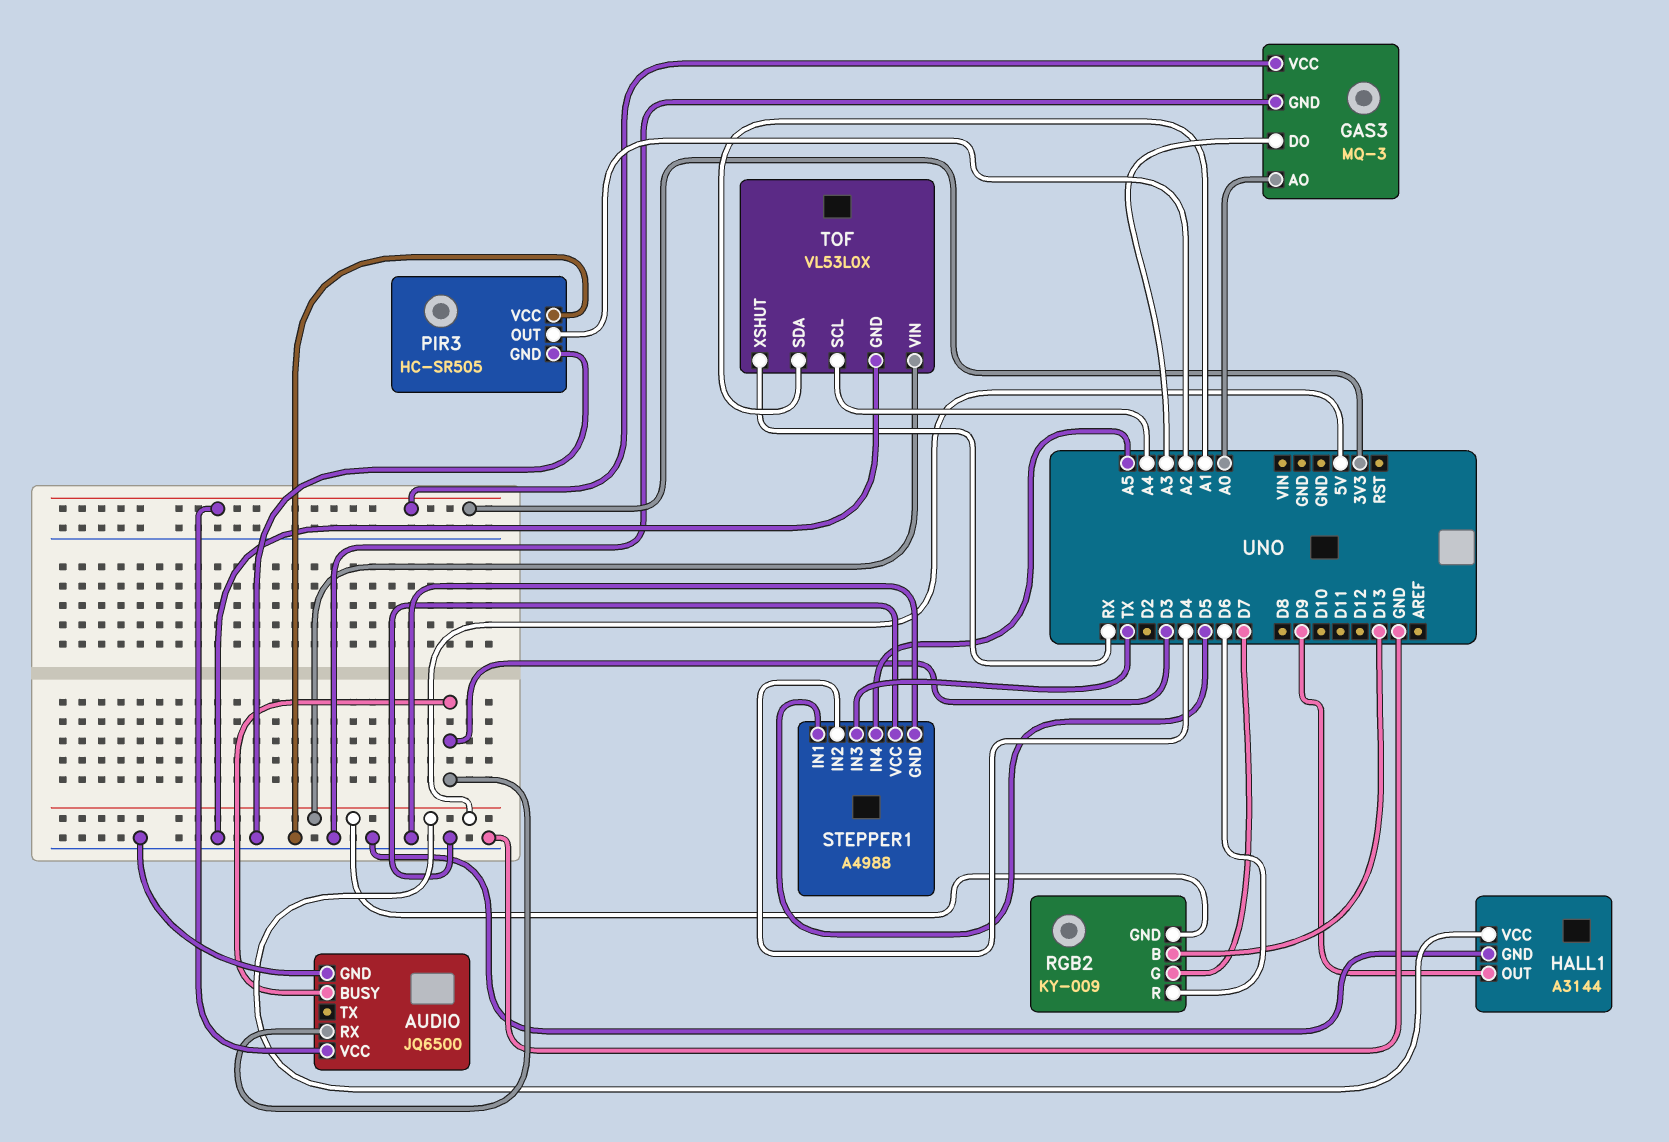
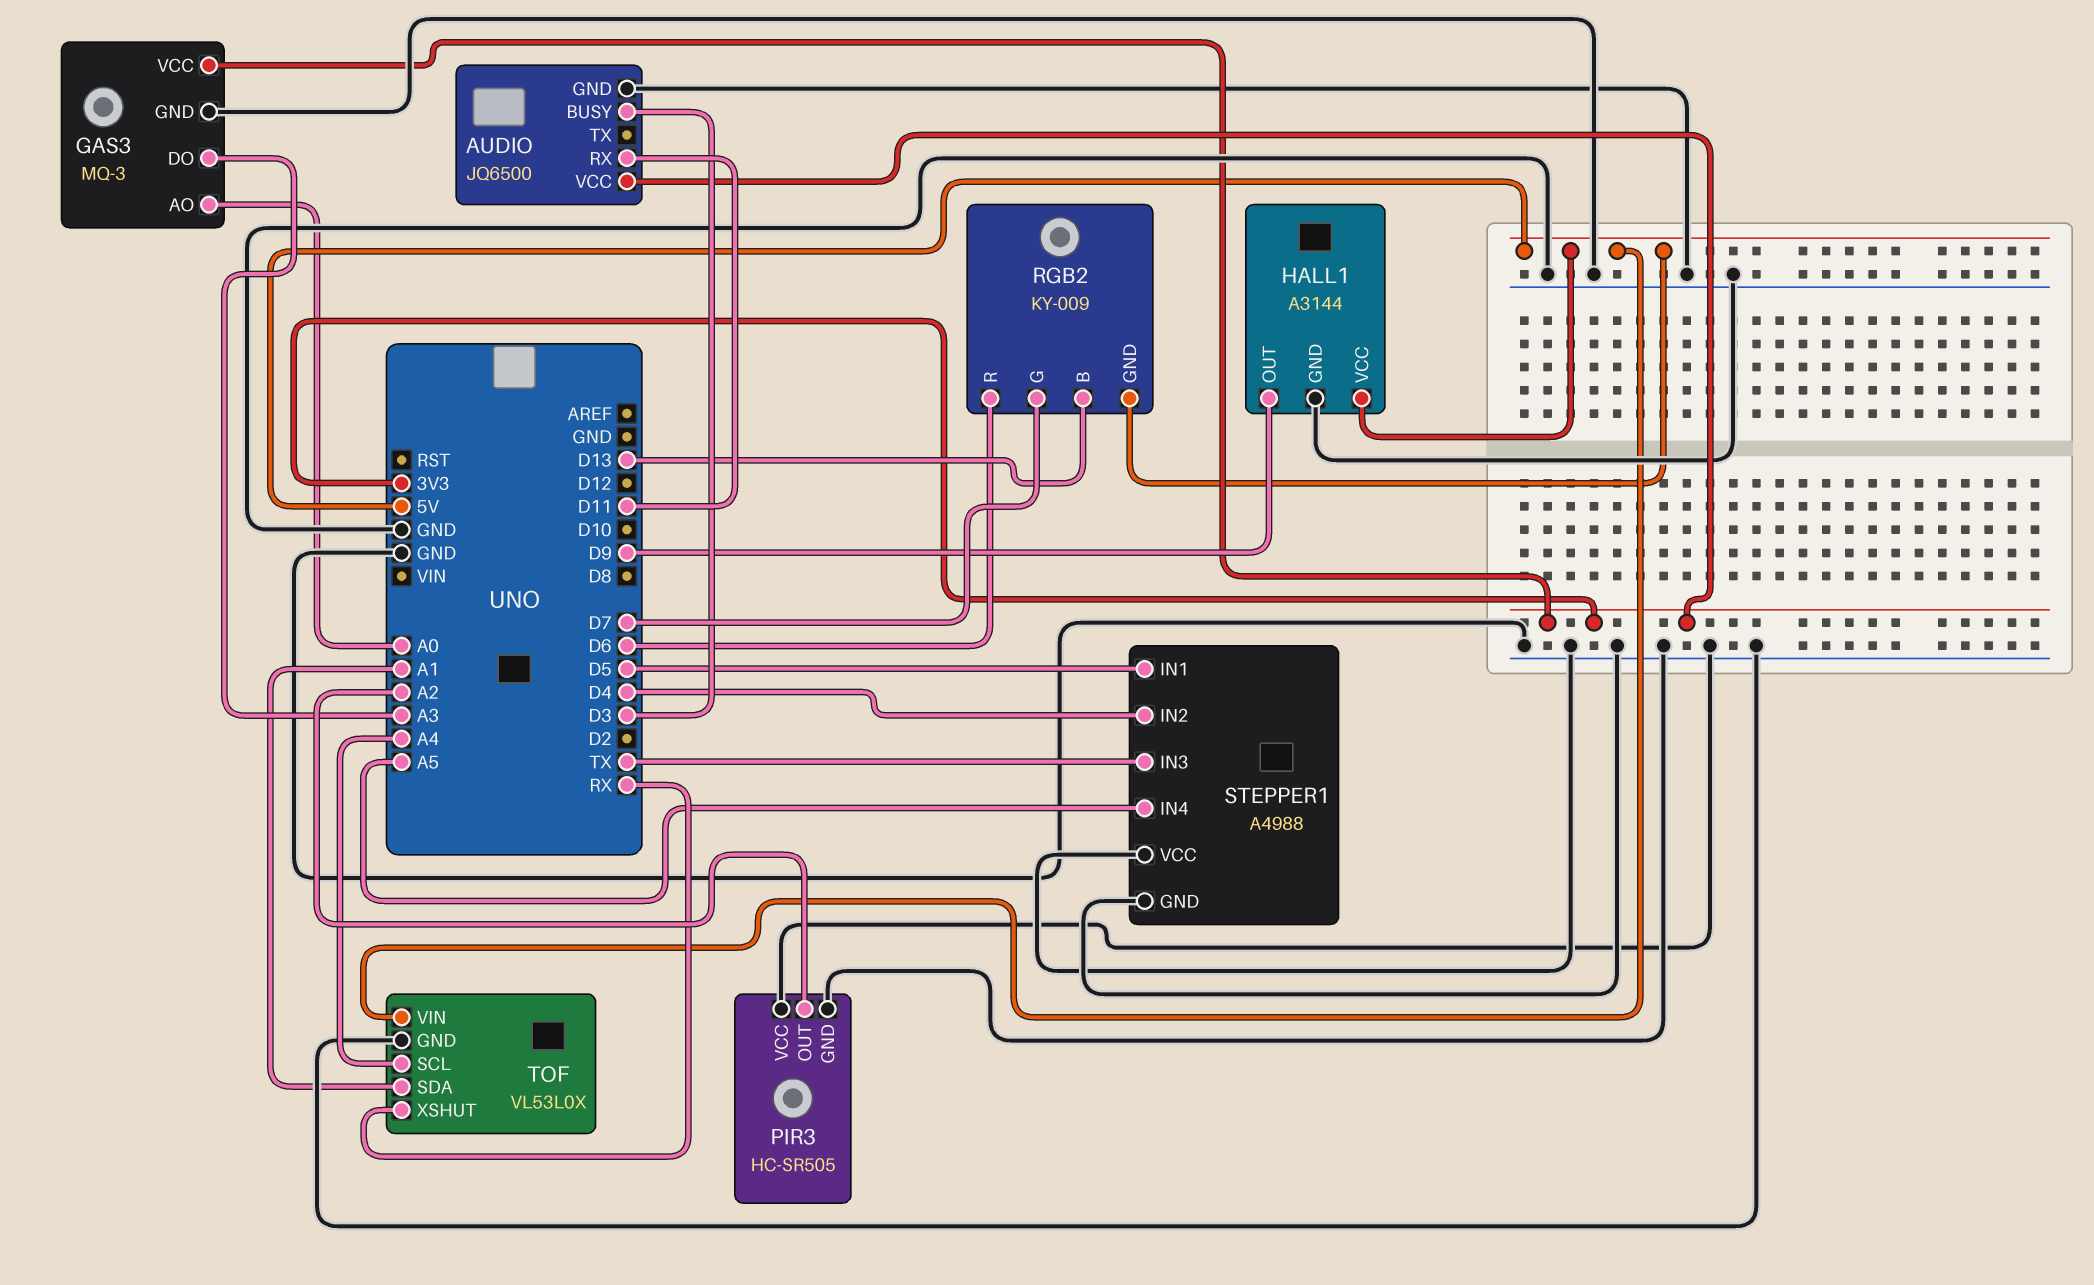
AUDIO pin RX: D3 -> D11

